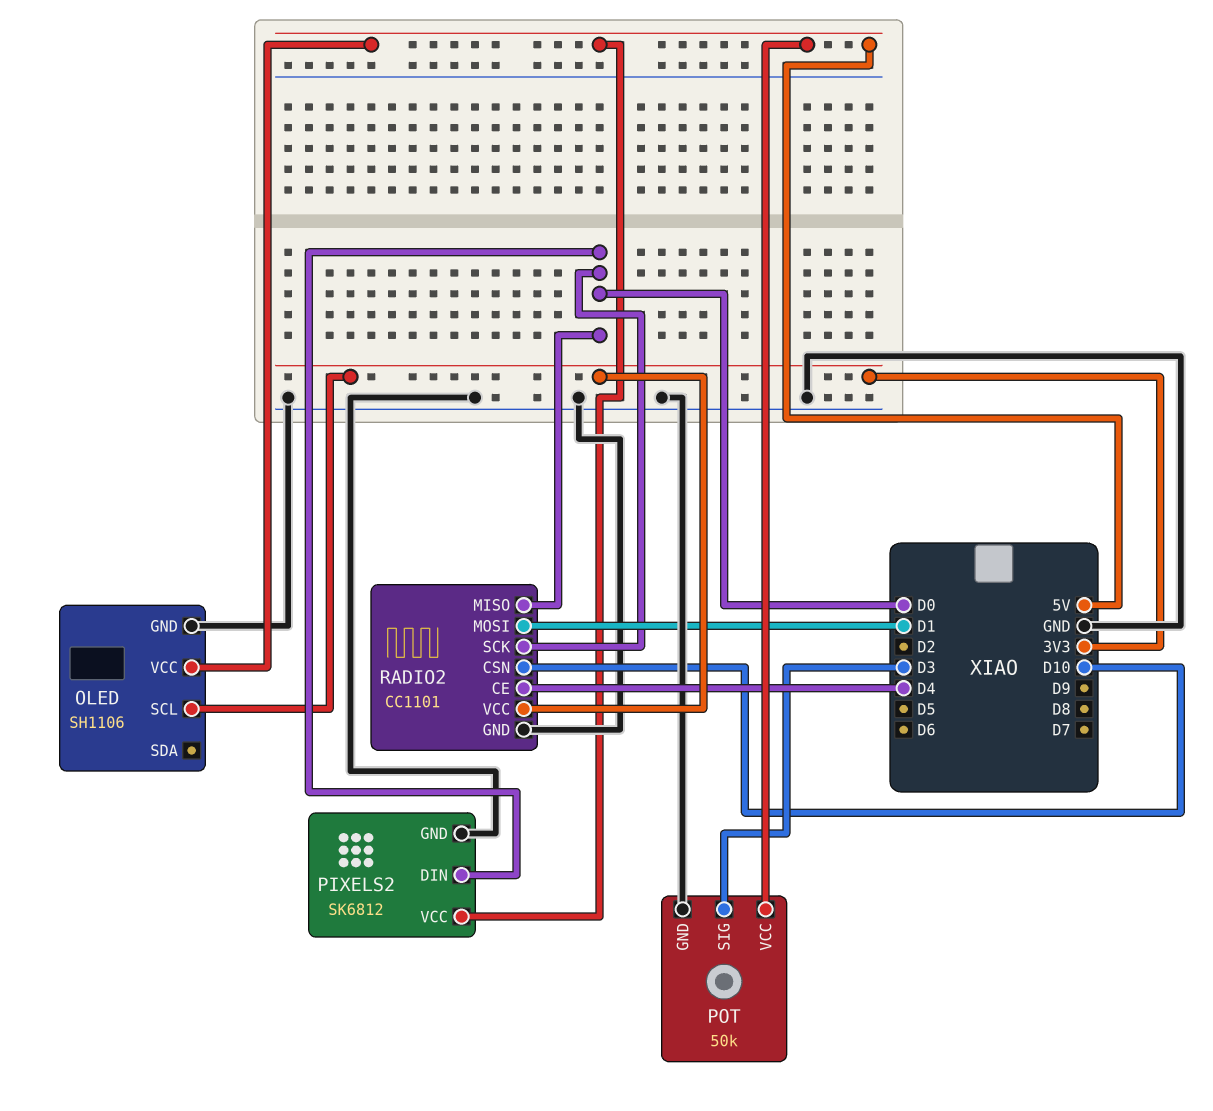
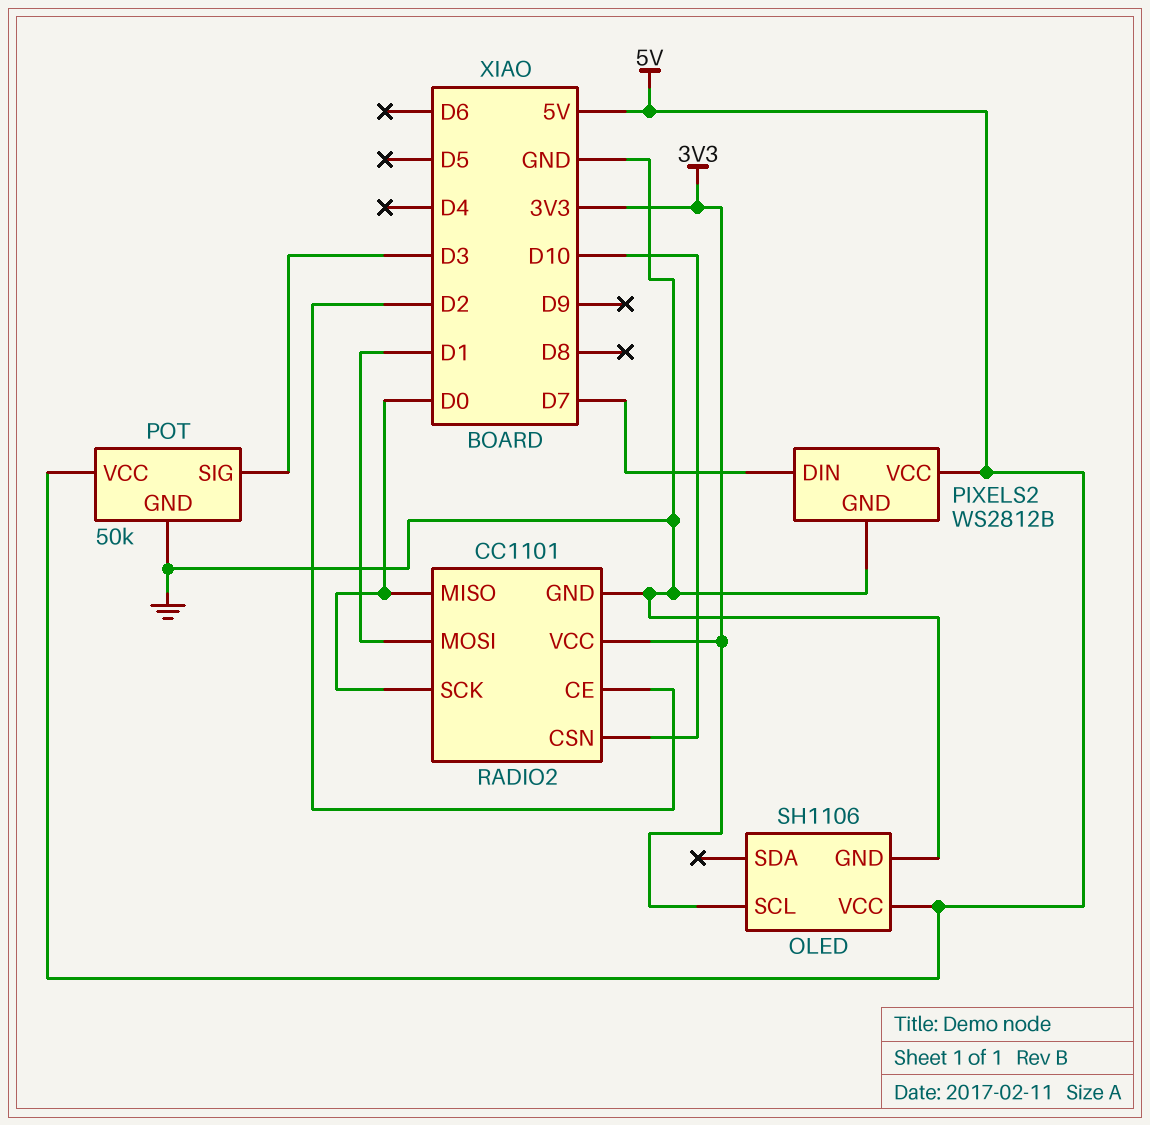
PIXELS2: SK6812 -> WS2812B
PIXELS2 pin DIN: D0 -> D7
RADIO2 pin CE: D4 -> D2

